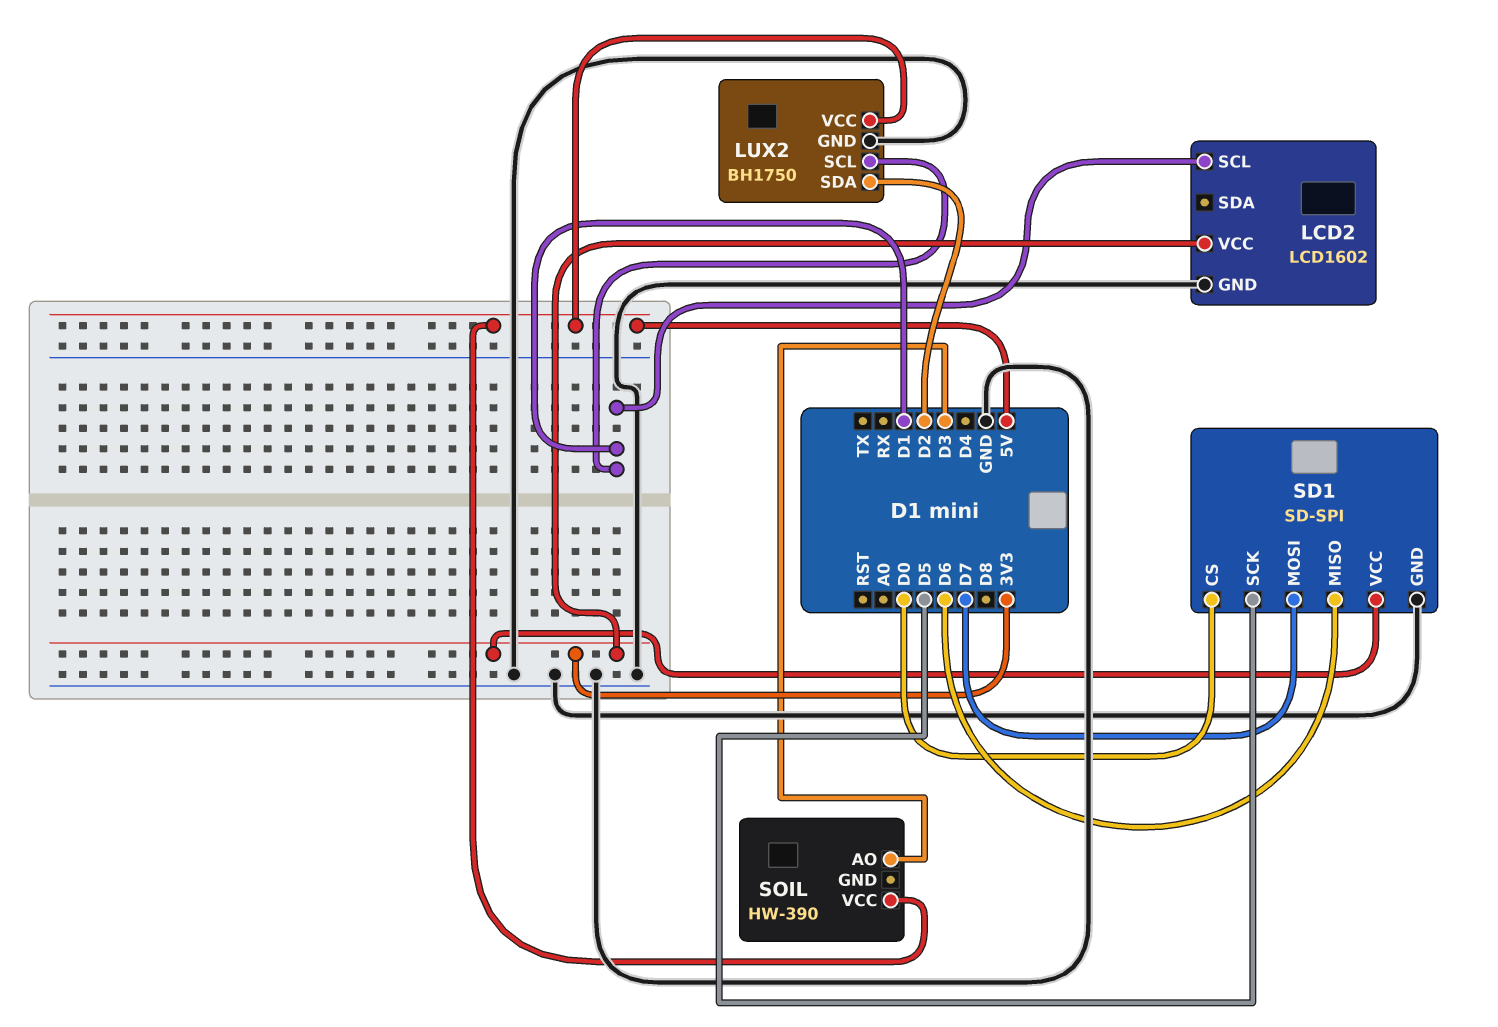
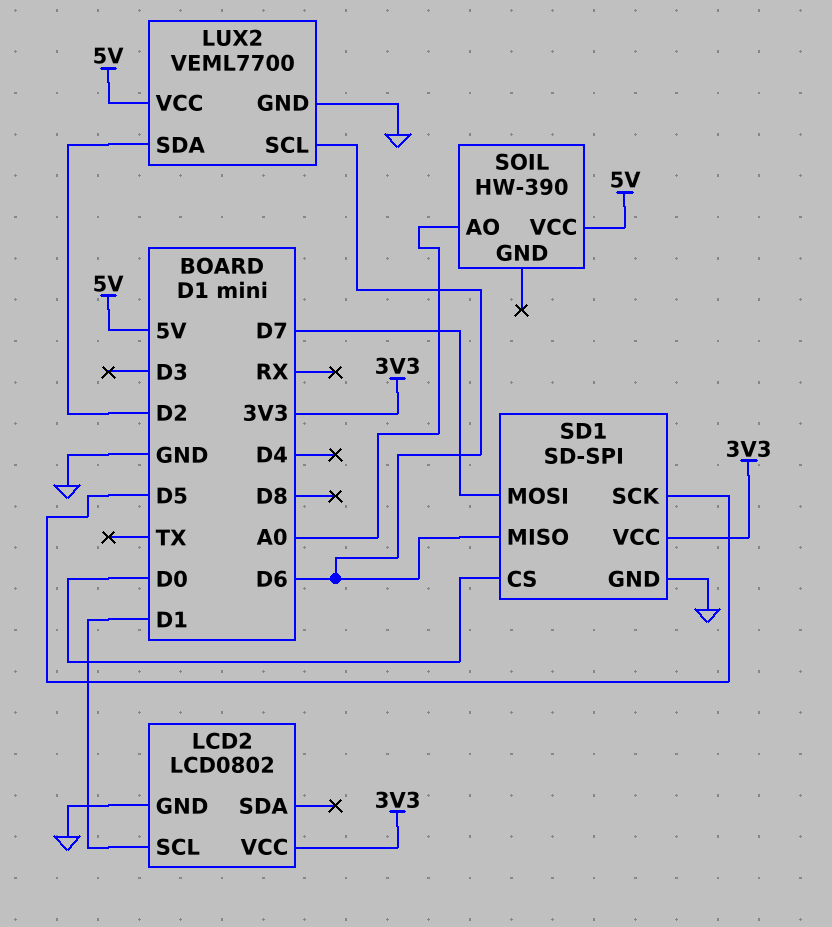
LCD2: LCD1602 -> LCD0802
LUX2: BH1750 -> VEML7700
LUX2 pin SCL: D1 -> D6
SOIL pin AO: D3 -> A0

